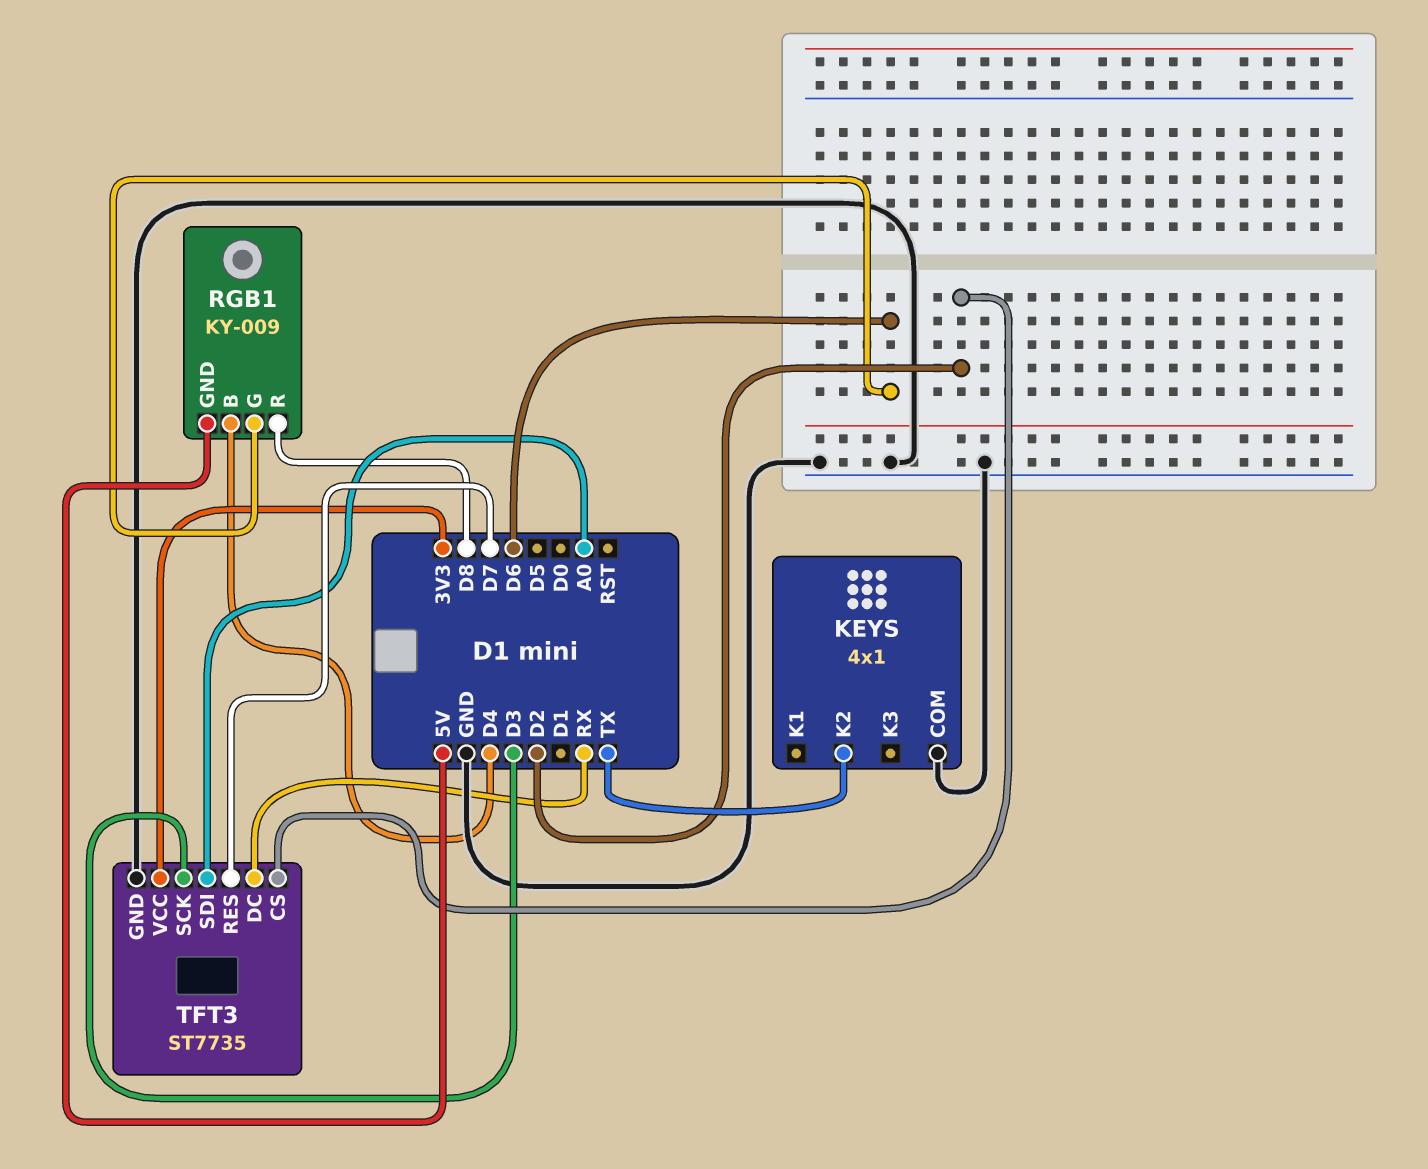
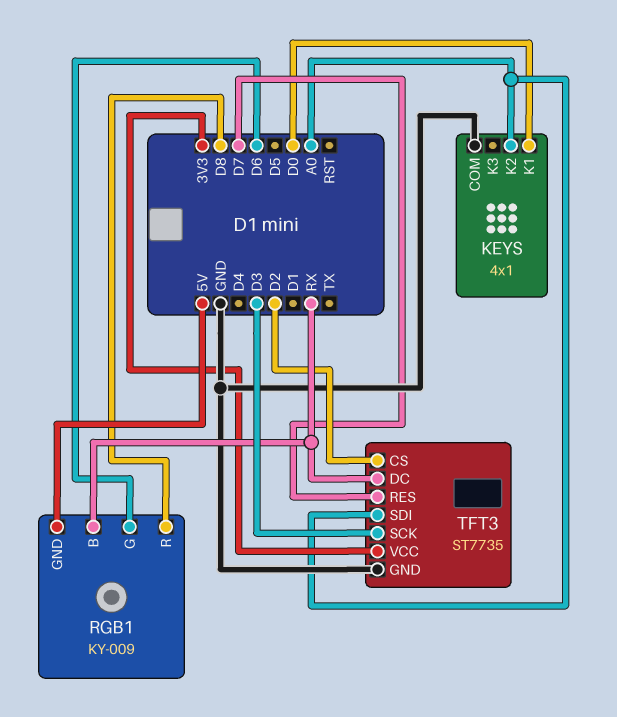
KEYS pin K1: none -> D0
KEYS pin K2: TX -> A0
RGB1 pin B: D4 -> RX

